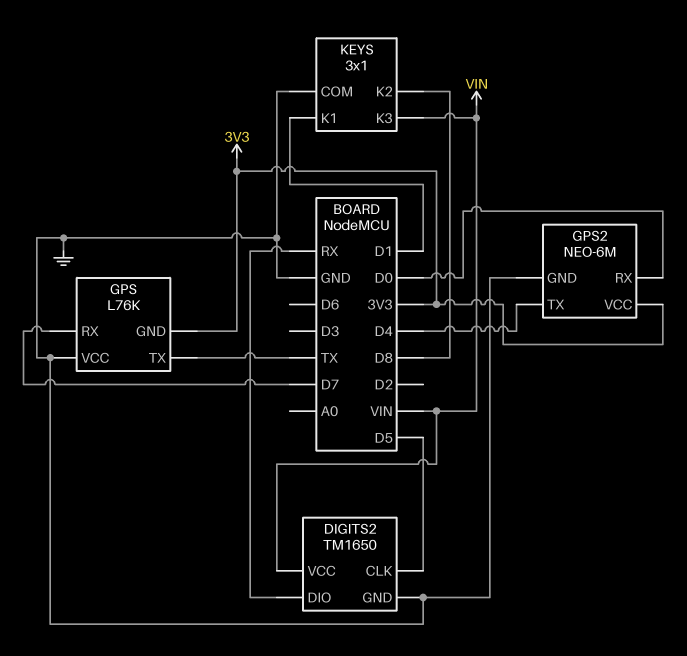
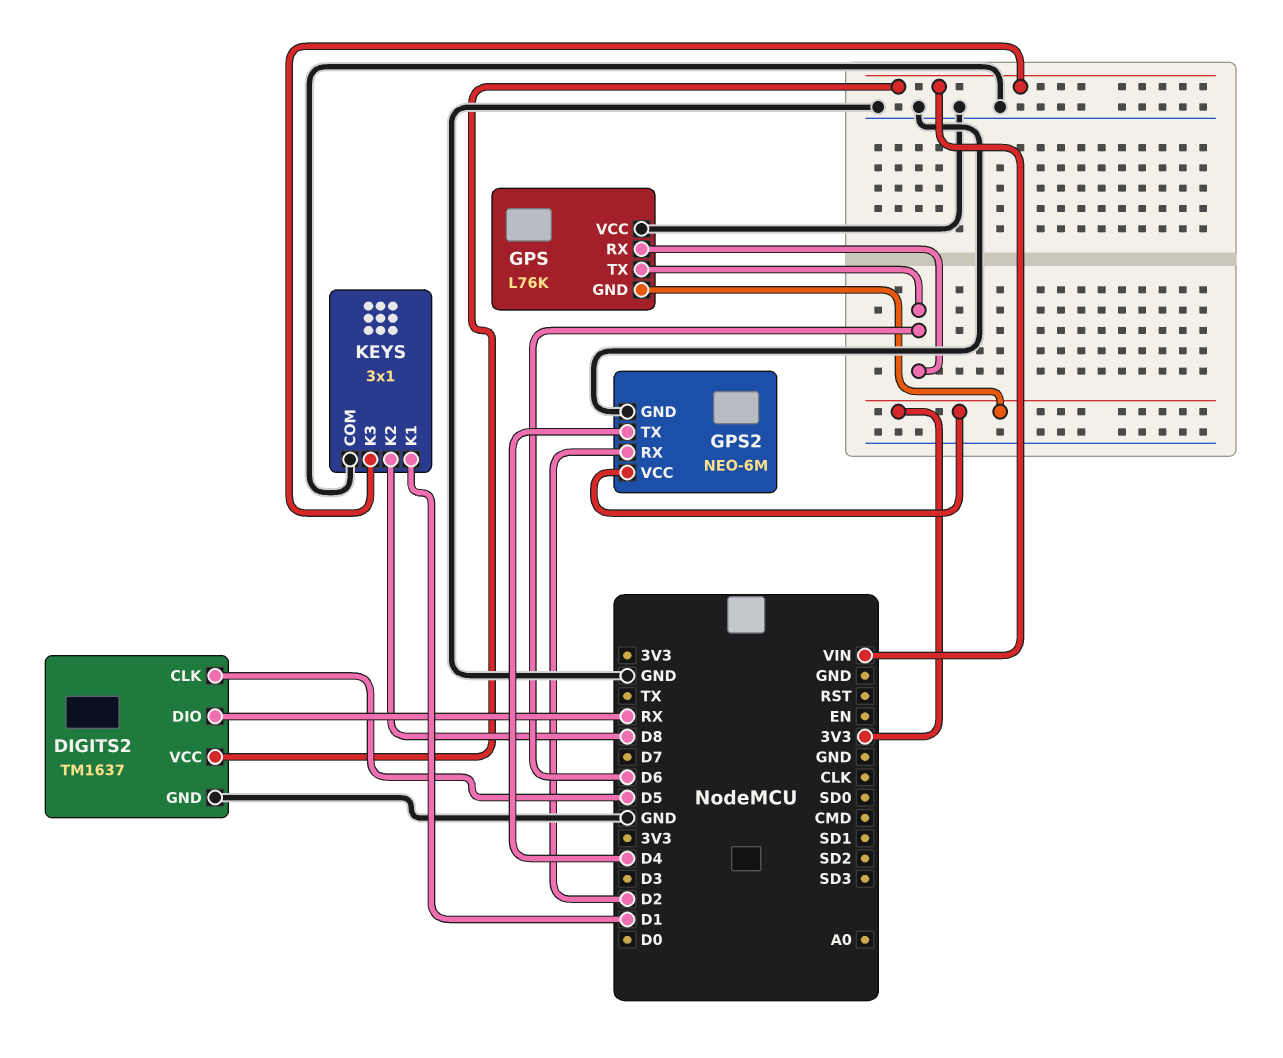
DIGITS2: TM1650 -> TM1637
GPS pin RX: D7 -> D6
GPS pin TX: TX -> D6
GPS2 pin RX: D0 -> D2

